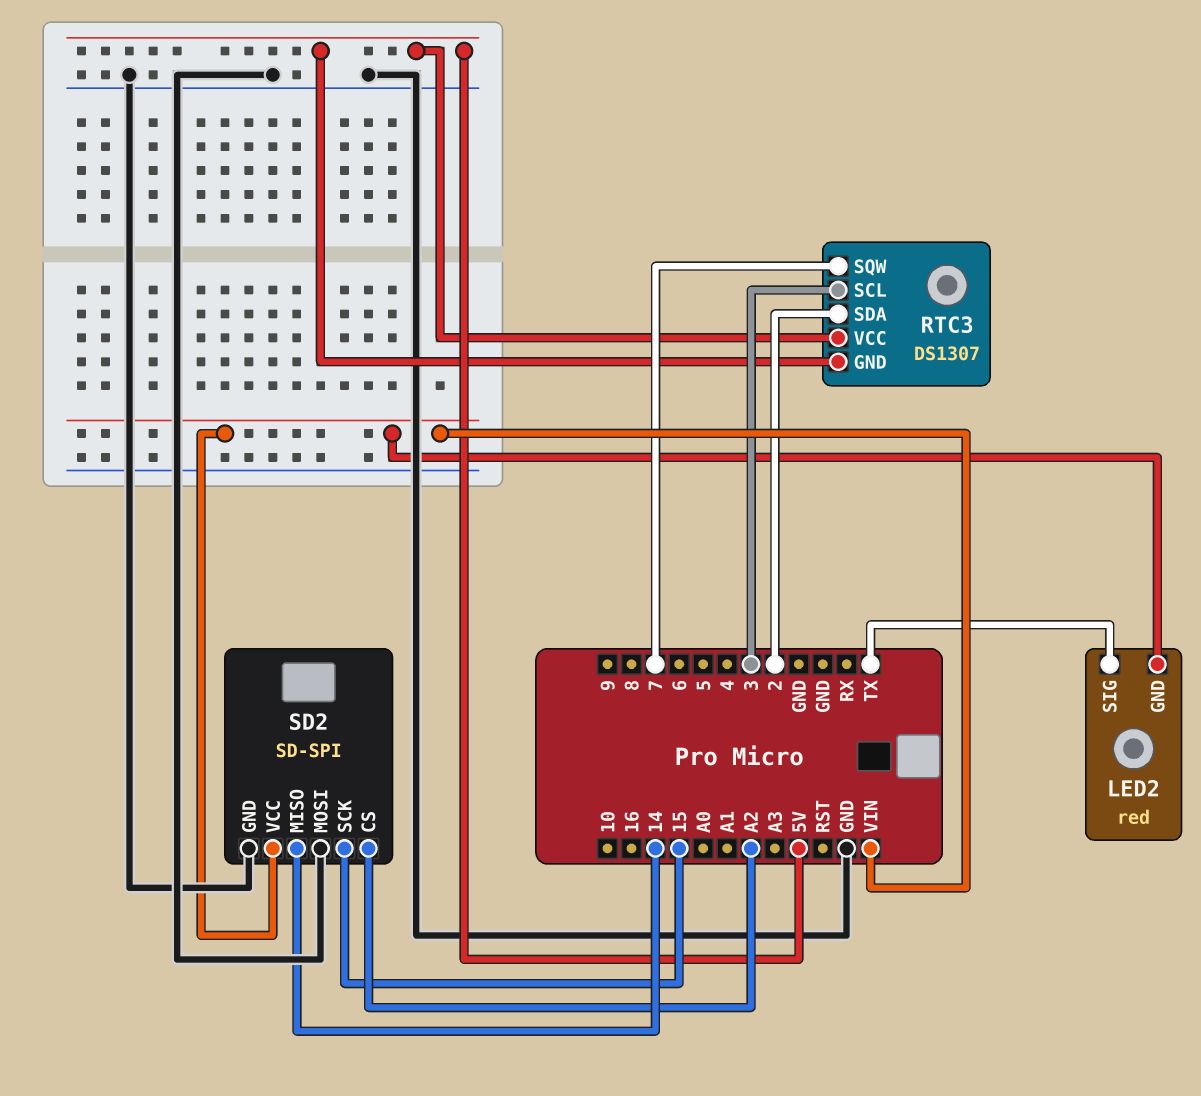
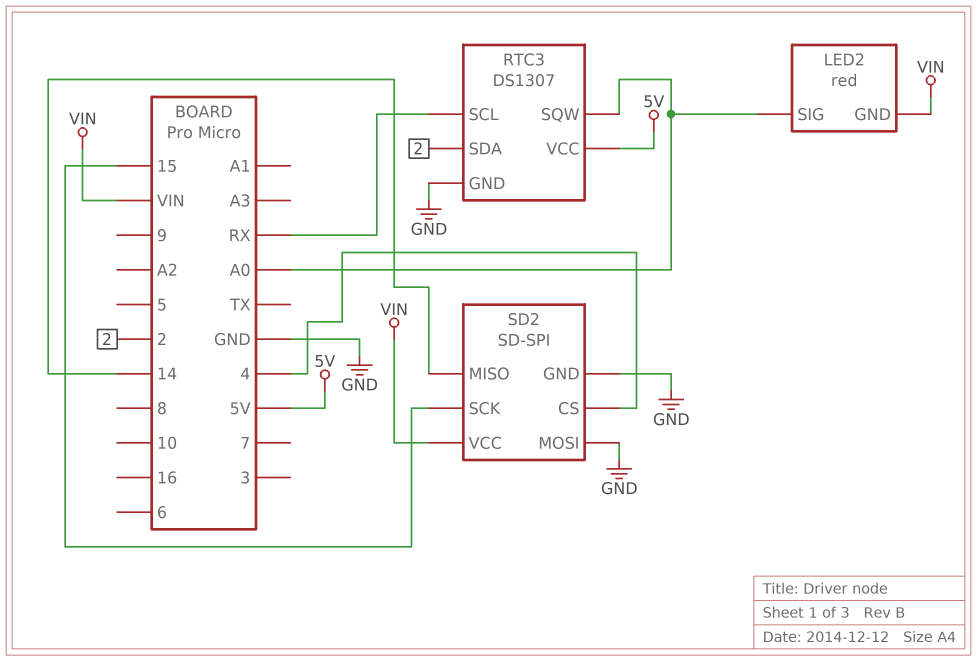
LED2 pin SIG: TX -> A0
RTC3 pin GND: 5V -> GND
RTC3 pin SCL: 3 -> RX
RTC3 pin SQW: 7 -> A0
SD2 pin CS: A2 -> 4

